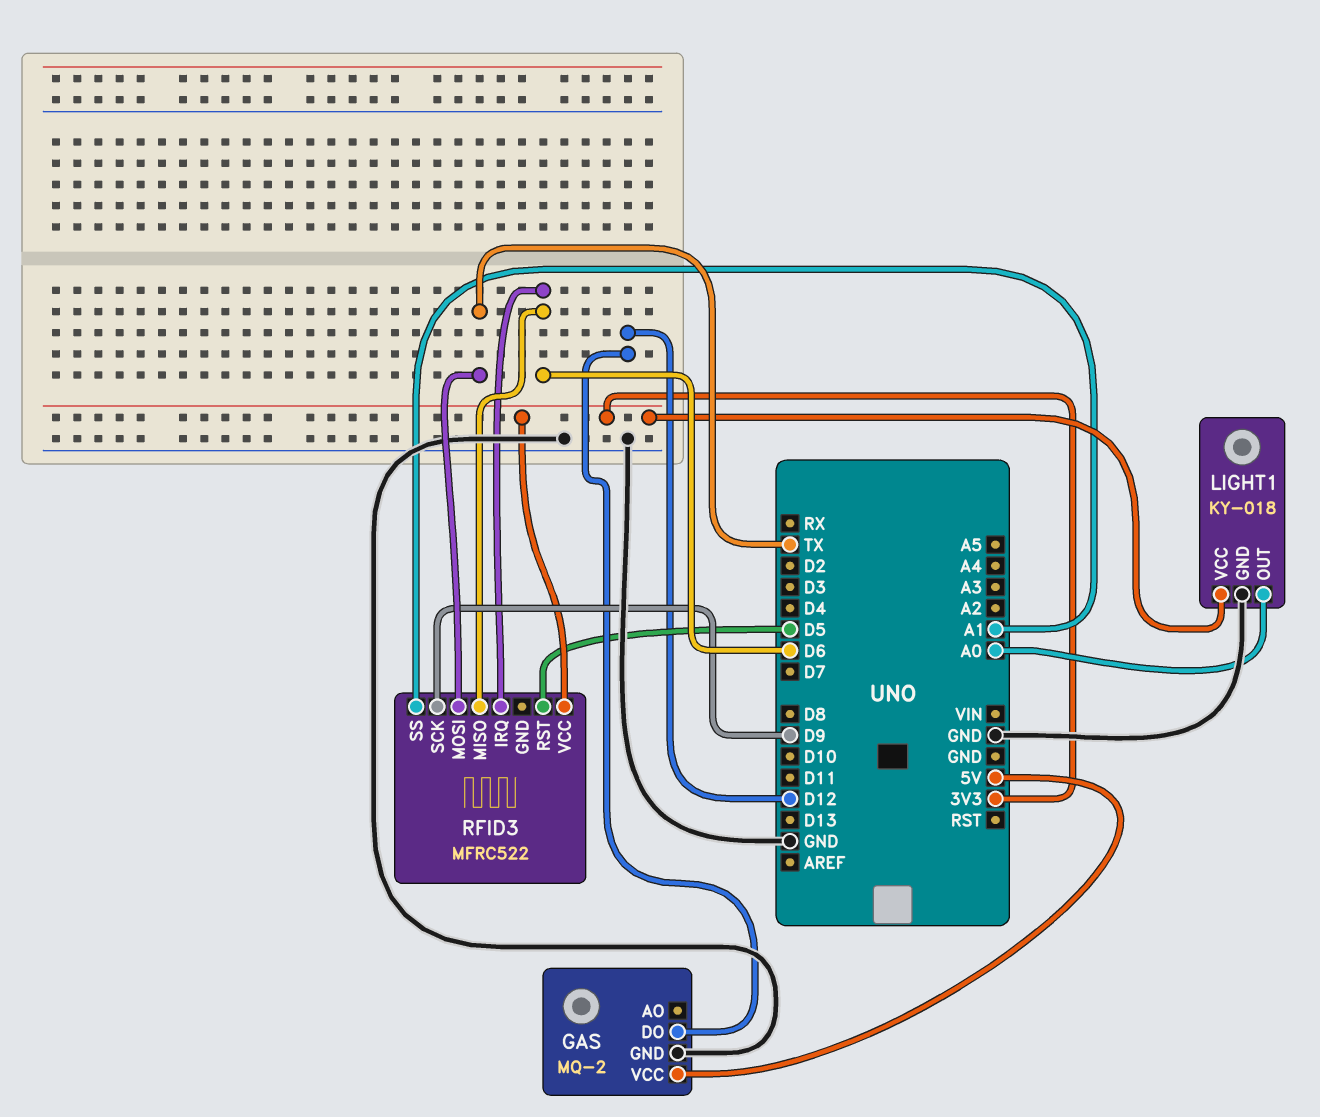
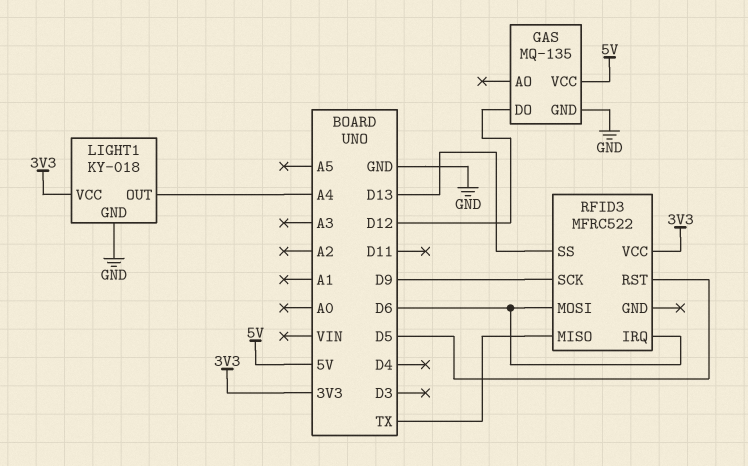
GAS: MQ-2 -> MQ-135
LIGHT1 pin OUT: A0 -> A4
RFID3 pin MISO: D6 -> TX
RFID3 pin MOSI: TX -> D6
RFID3 pin SS: A1 -> D13

